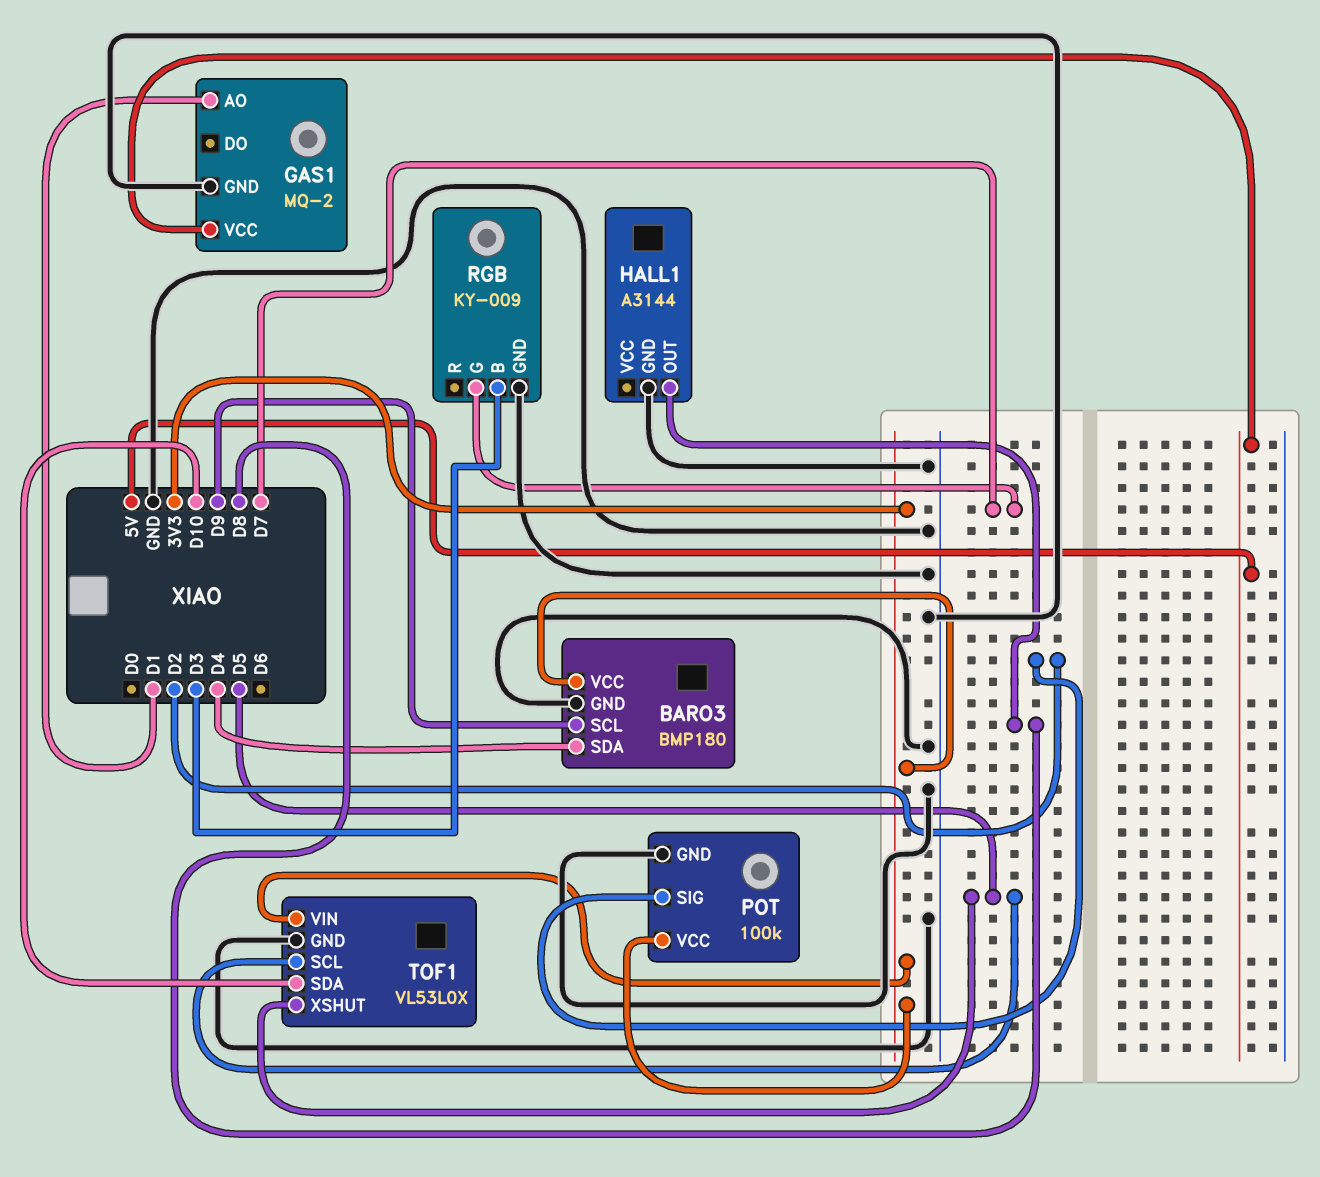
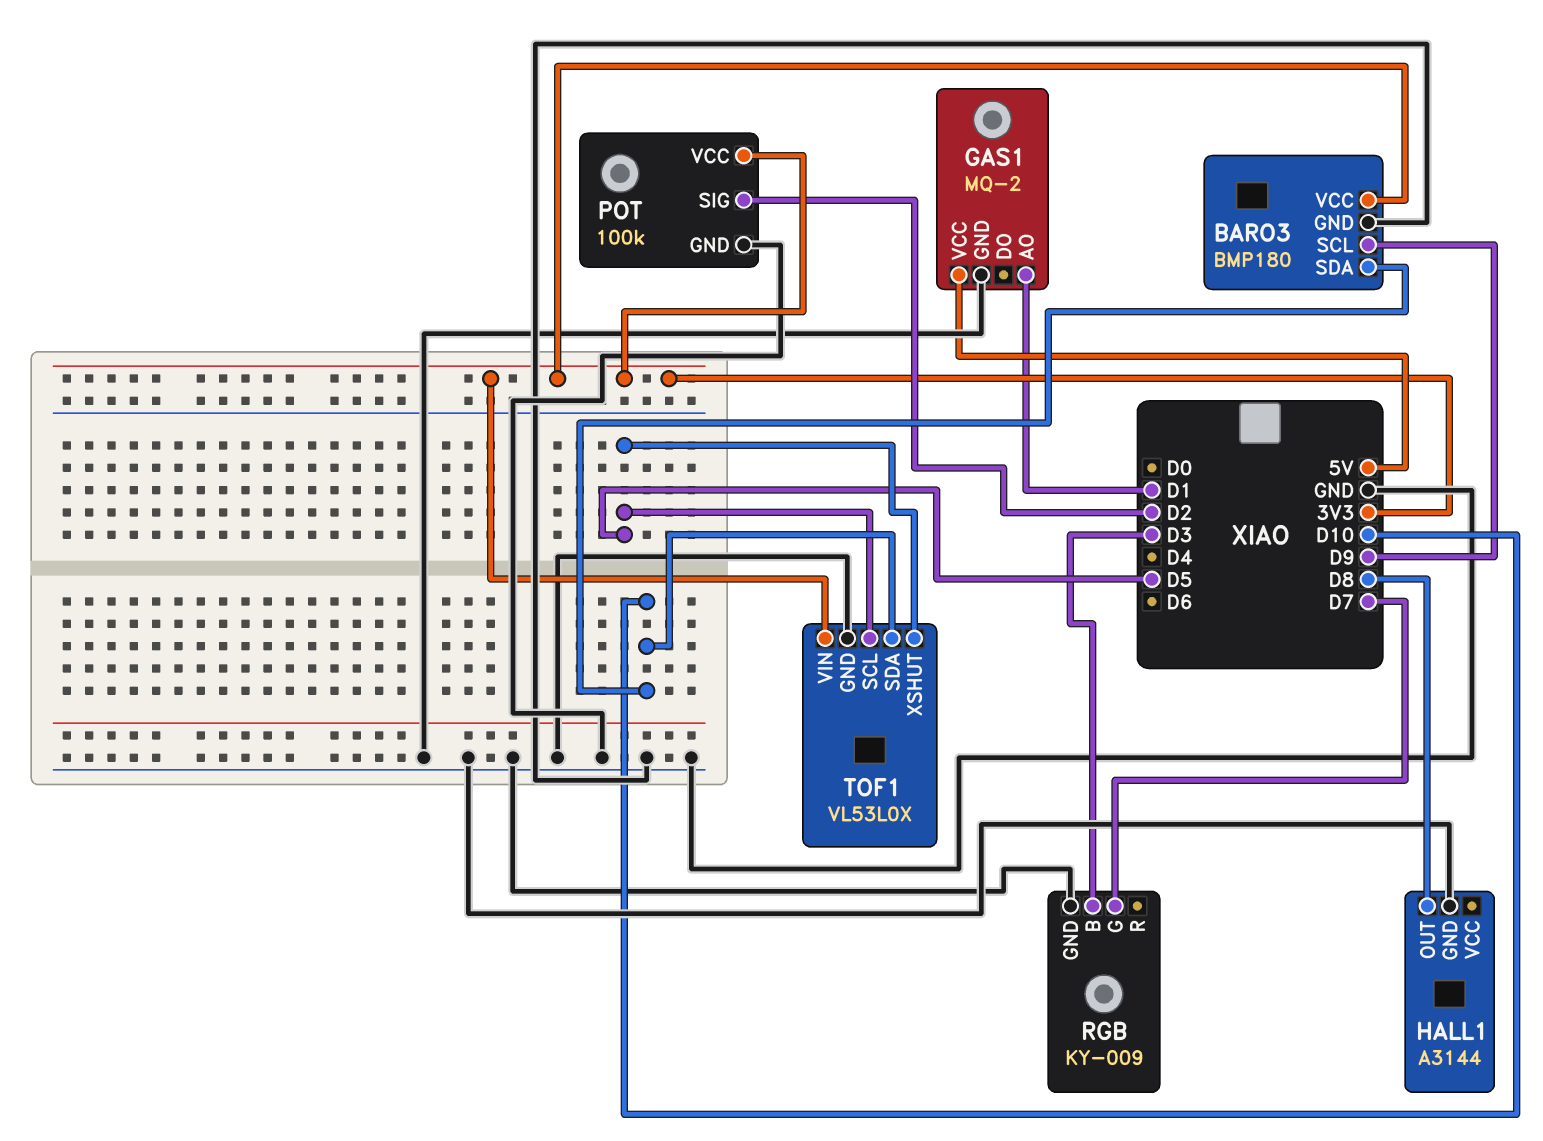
BARO3 pin SDA: D4 -> D10

